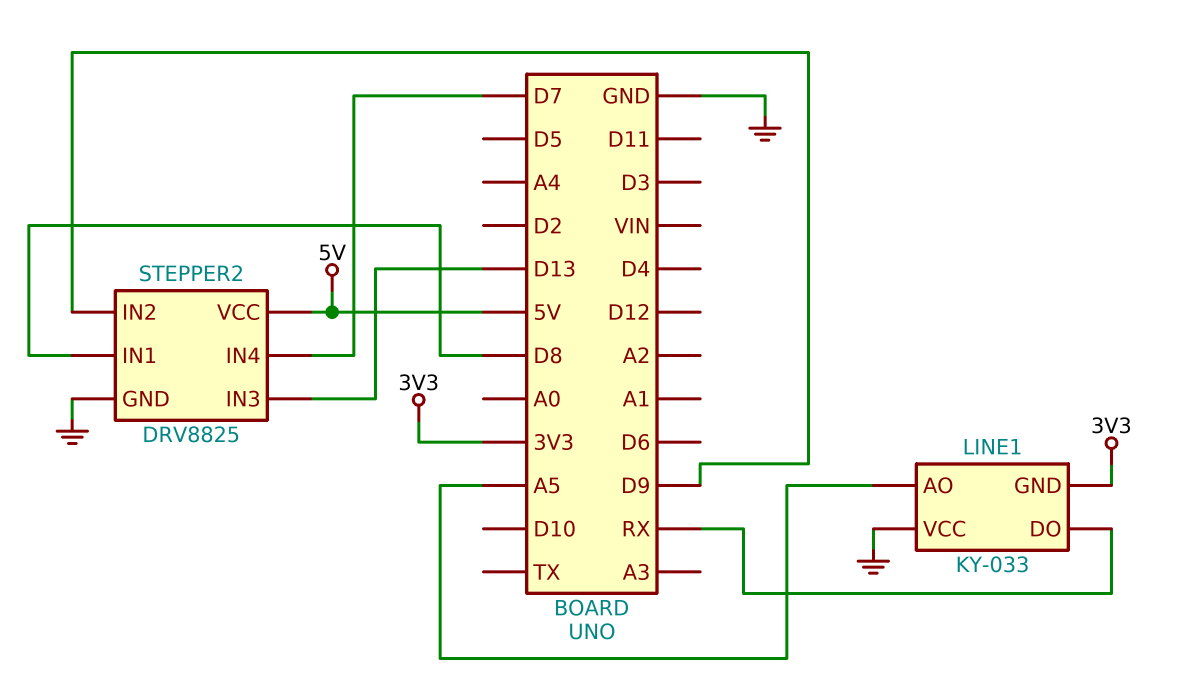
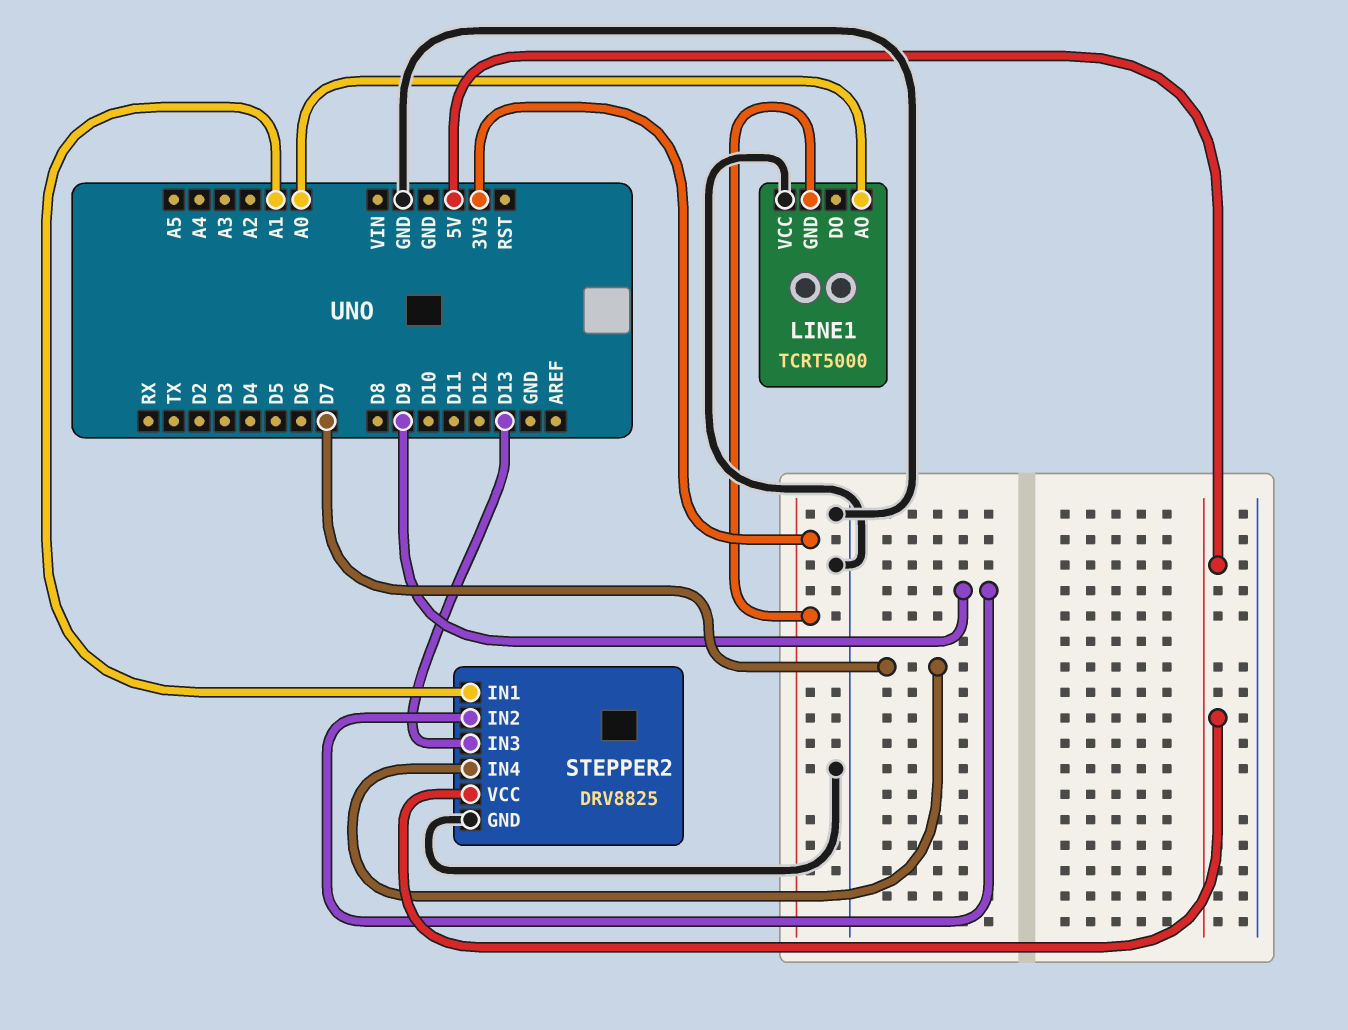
LINE1: KY-033 -> TCRT5000
LINE1 pin AO: A5 -> A0
LINE1 pin DO: RX -> none
STEPPER2 pin IN1: D8 -> A1

